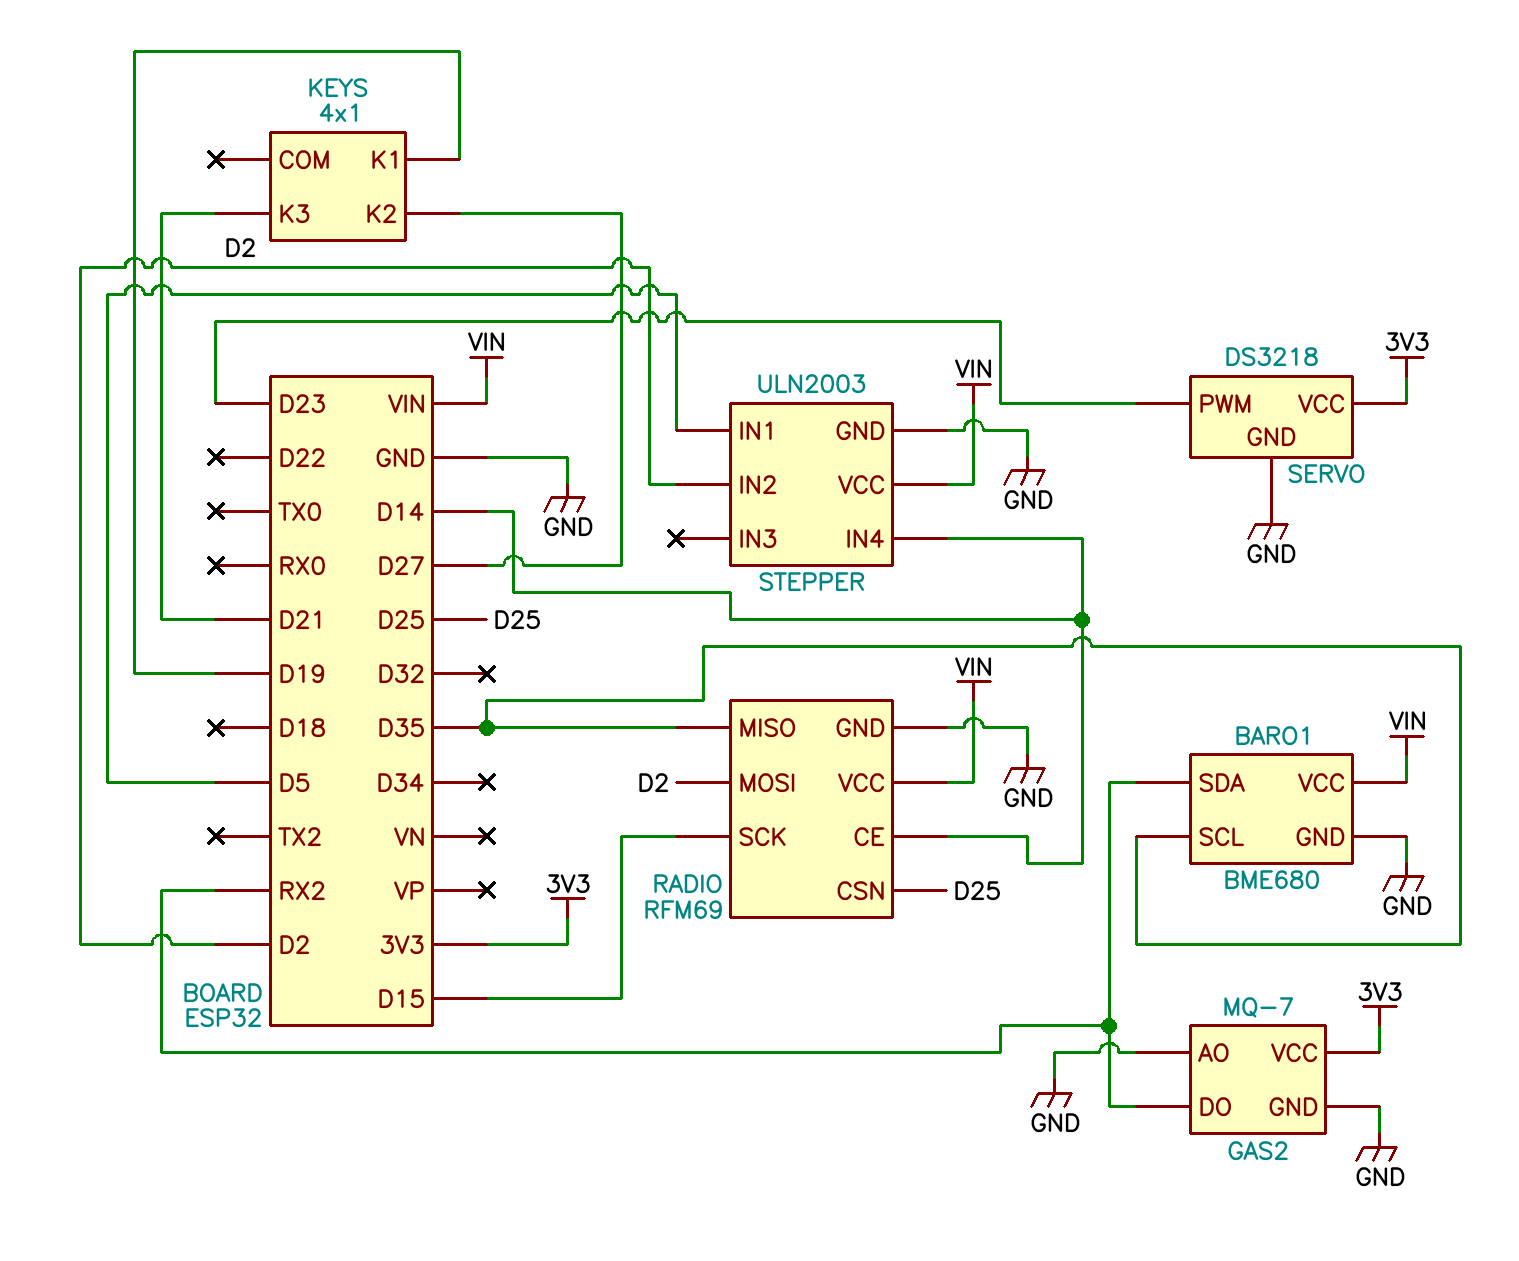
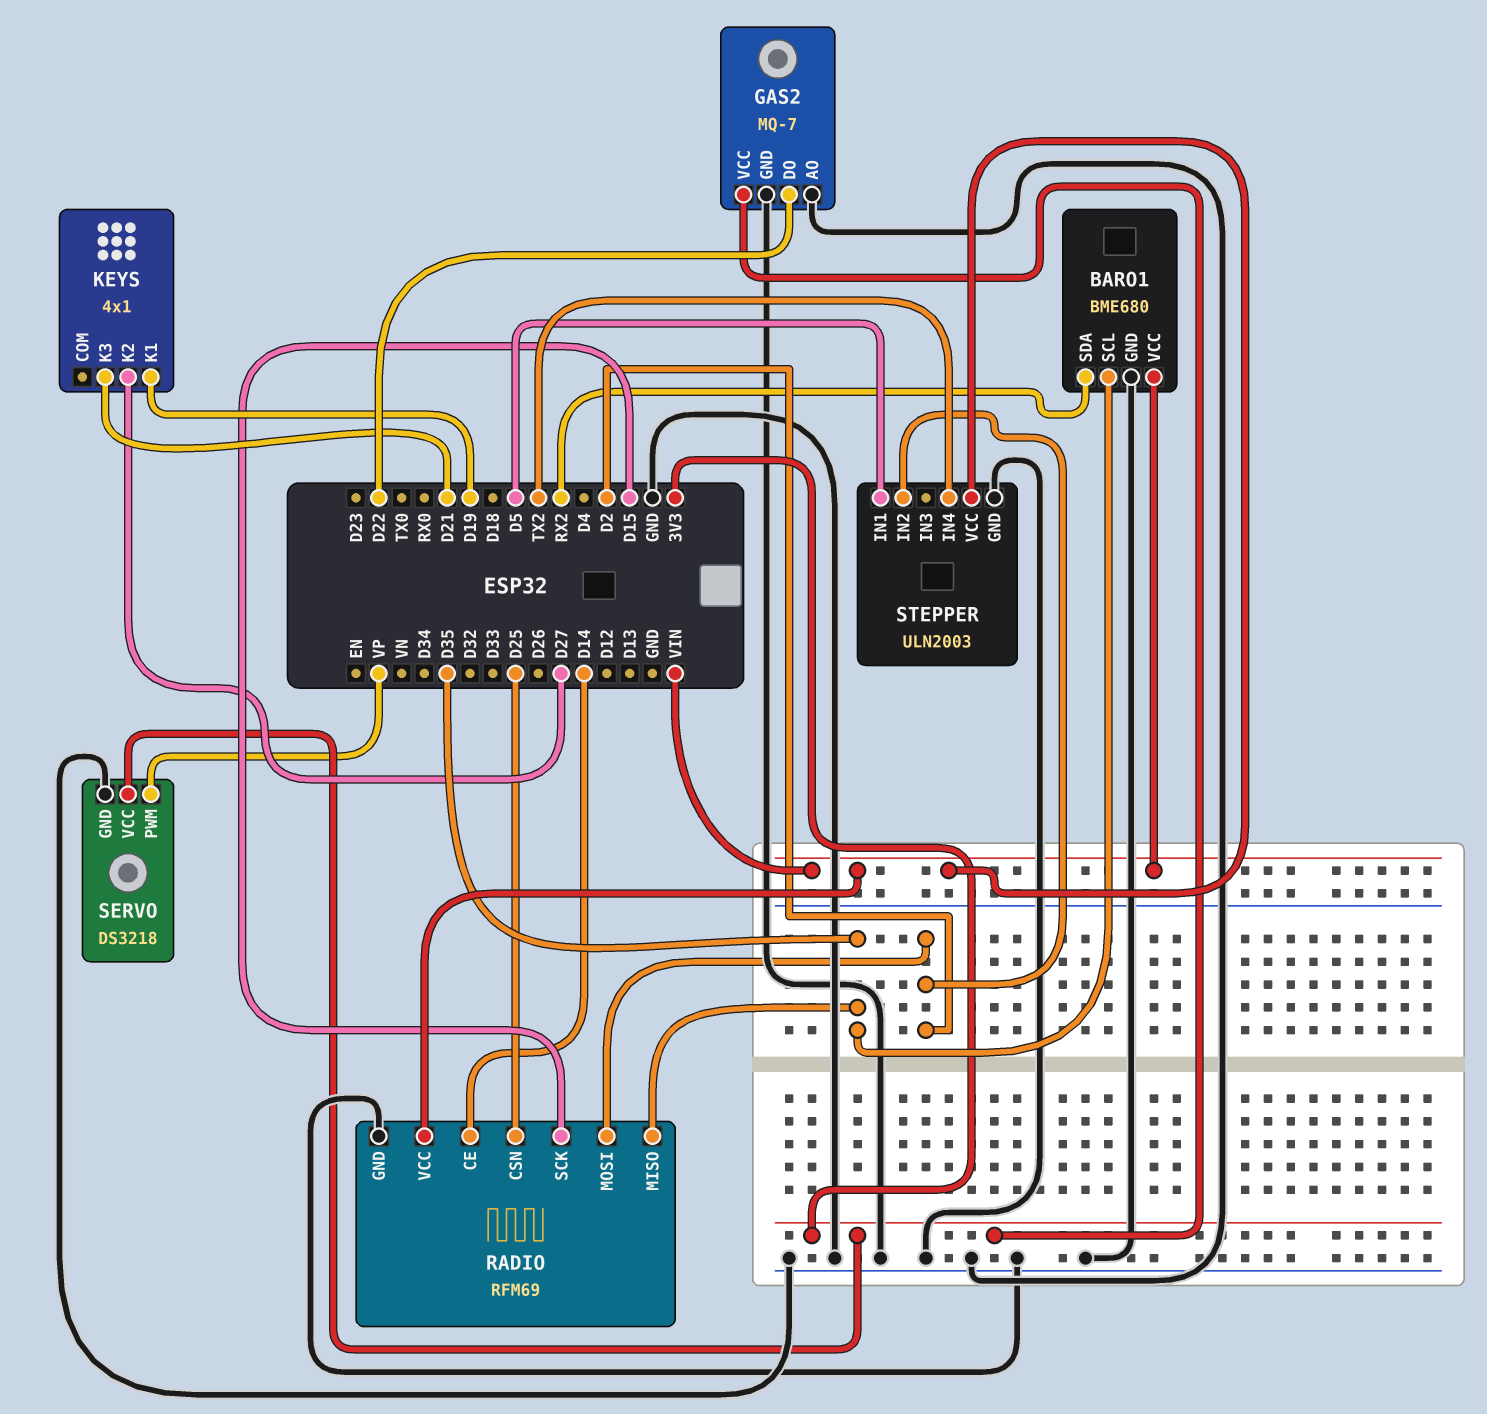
GAS2 pin DO: RX2 -> D22
SERVO pin PWM: D23 -> VP
STEPPER pin IN4: D14 -> TX2

